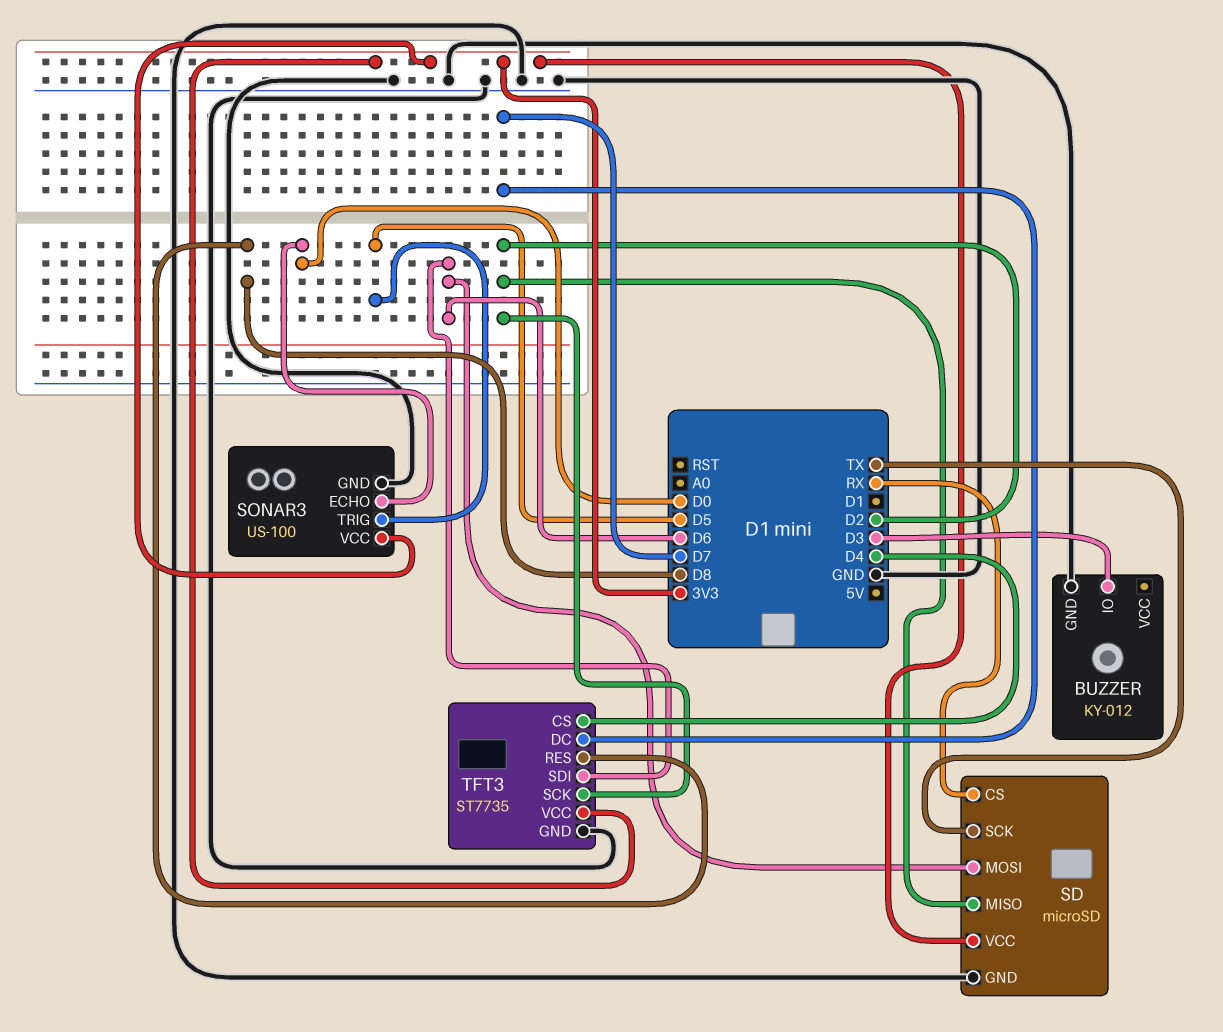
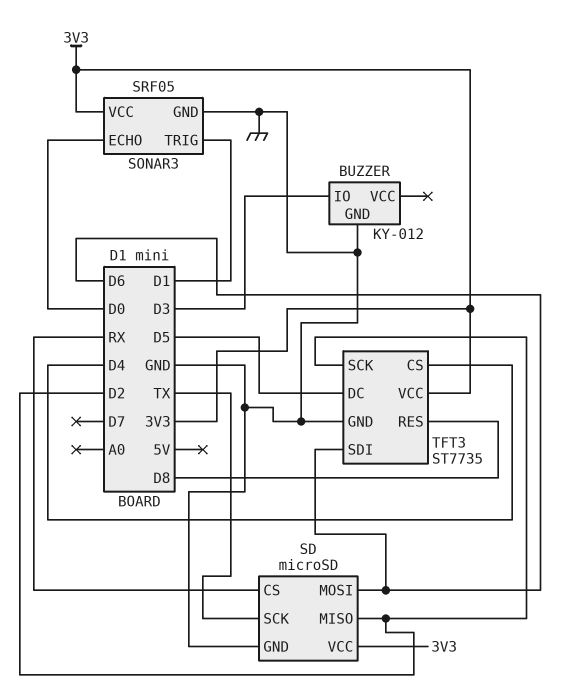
SONAR3: US-100 -> SRF05
SONAR3 pin TRIG: D5 -> D1
TFT3 pin DC: D7 -> D5

